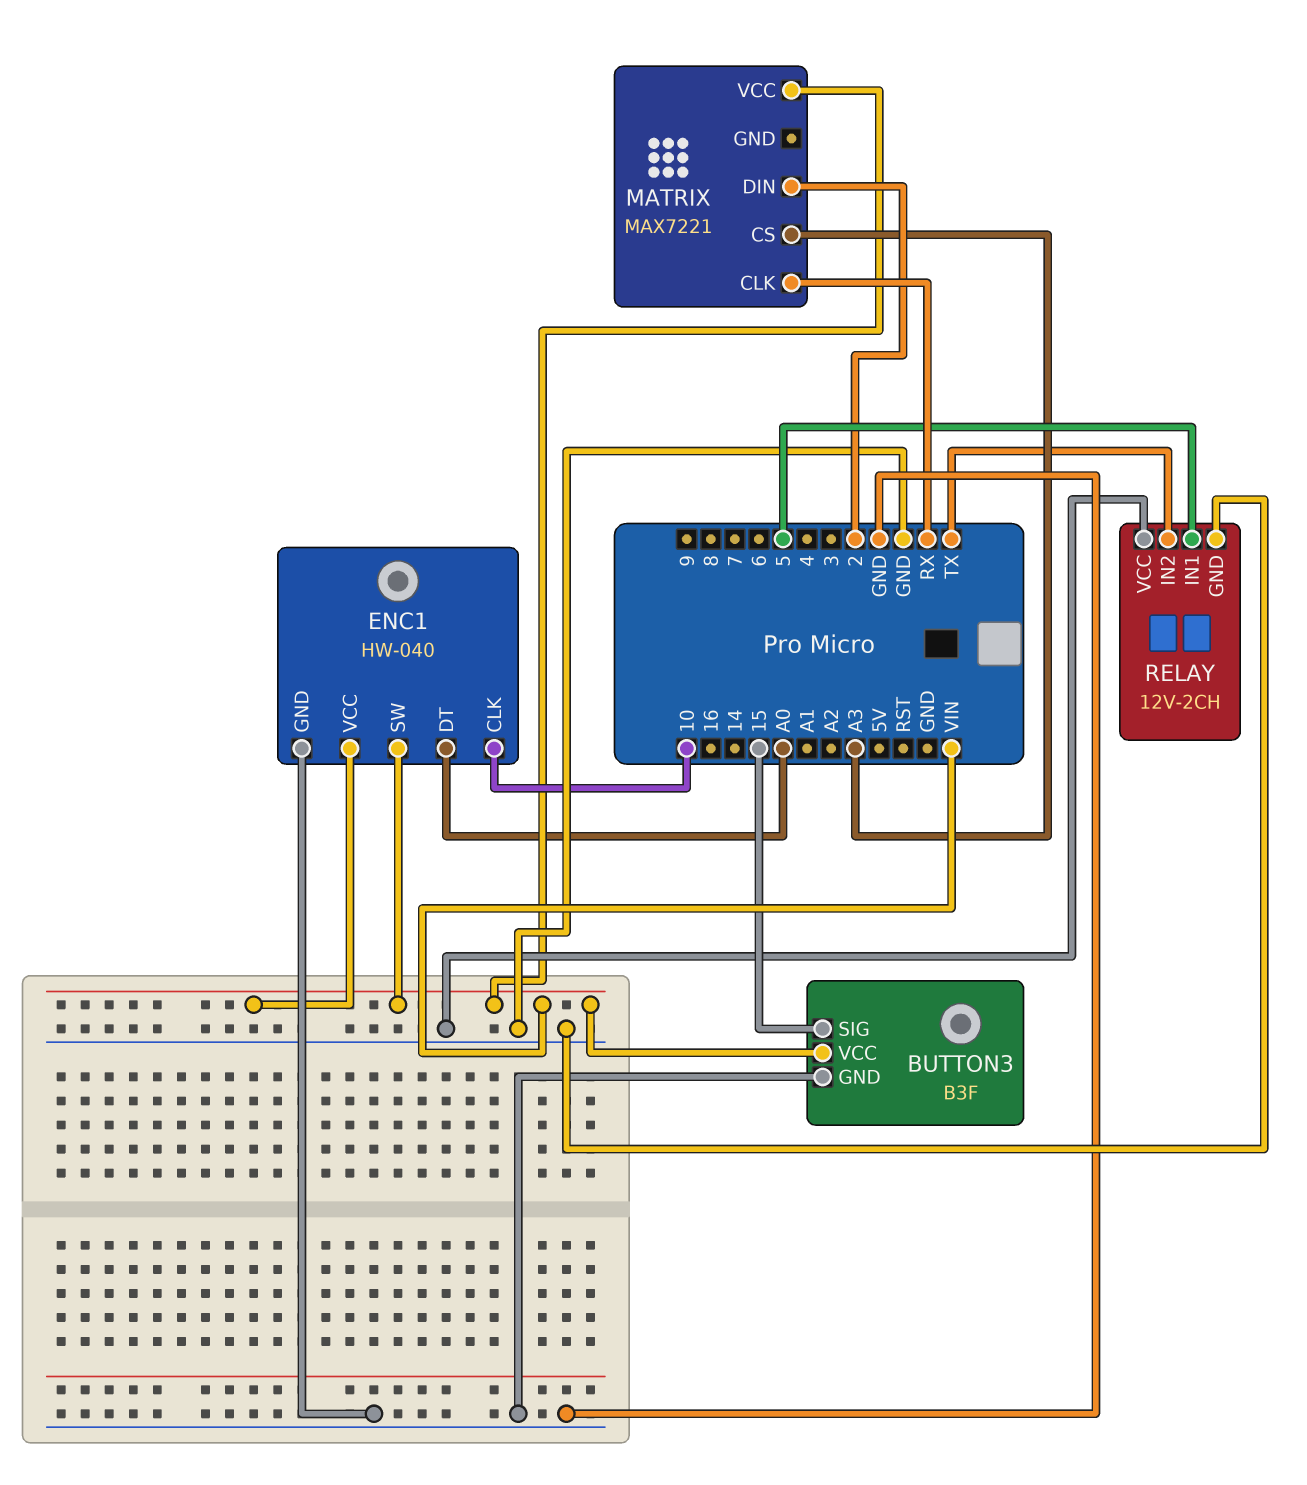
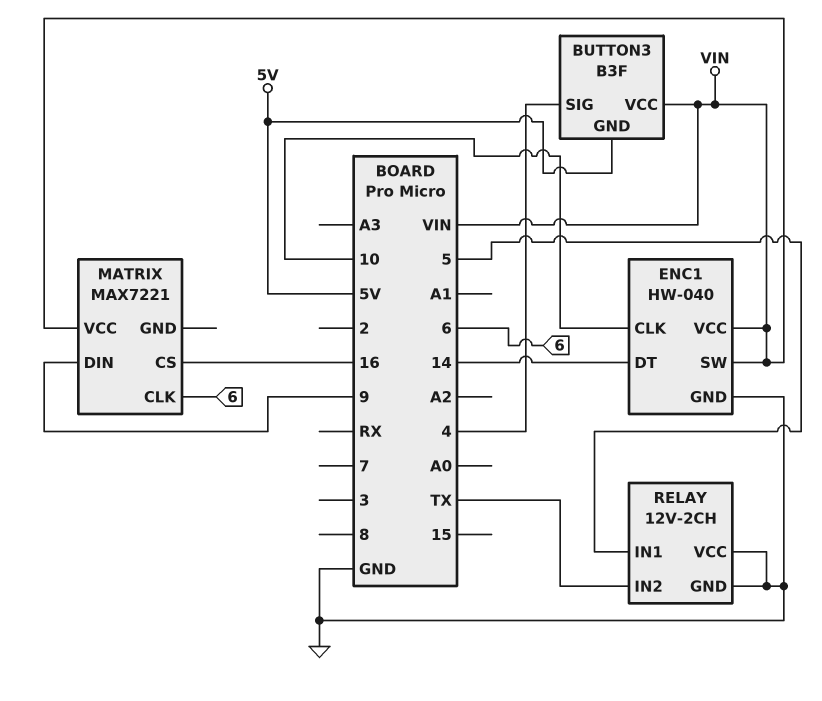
BUTTON3 pin GND: GND -> 5V
BUTTON3 pin SIG: 15 -> 4
ENC1 pin DT: A0 -> 14
MATRIX pin CLK: RX -> 6
MATRIX pin CS: A3 -> 16
MATRIX pin DIN: 2 -> 9

